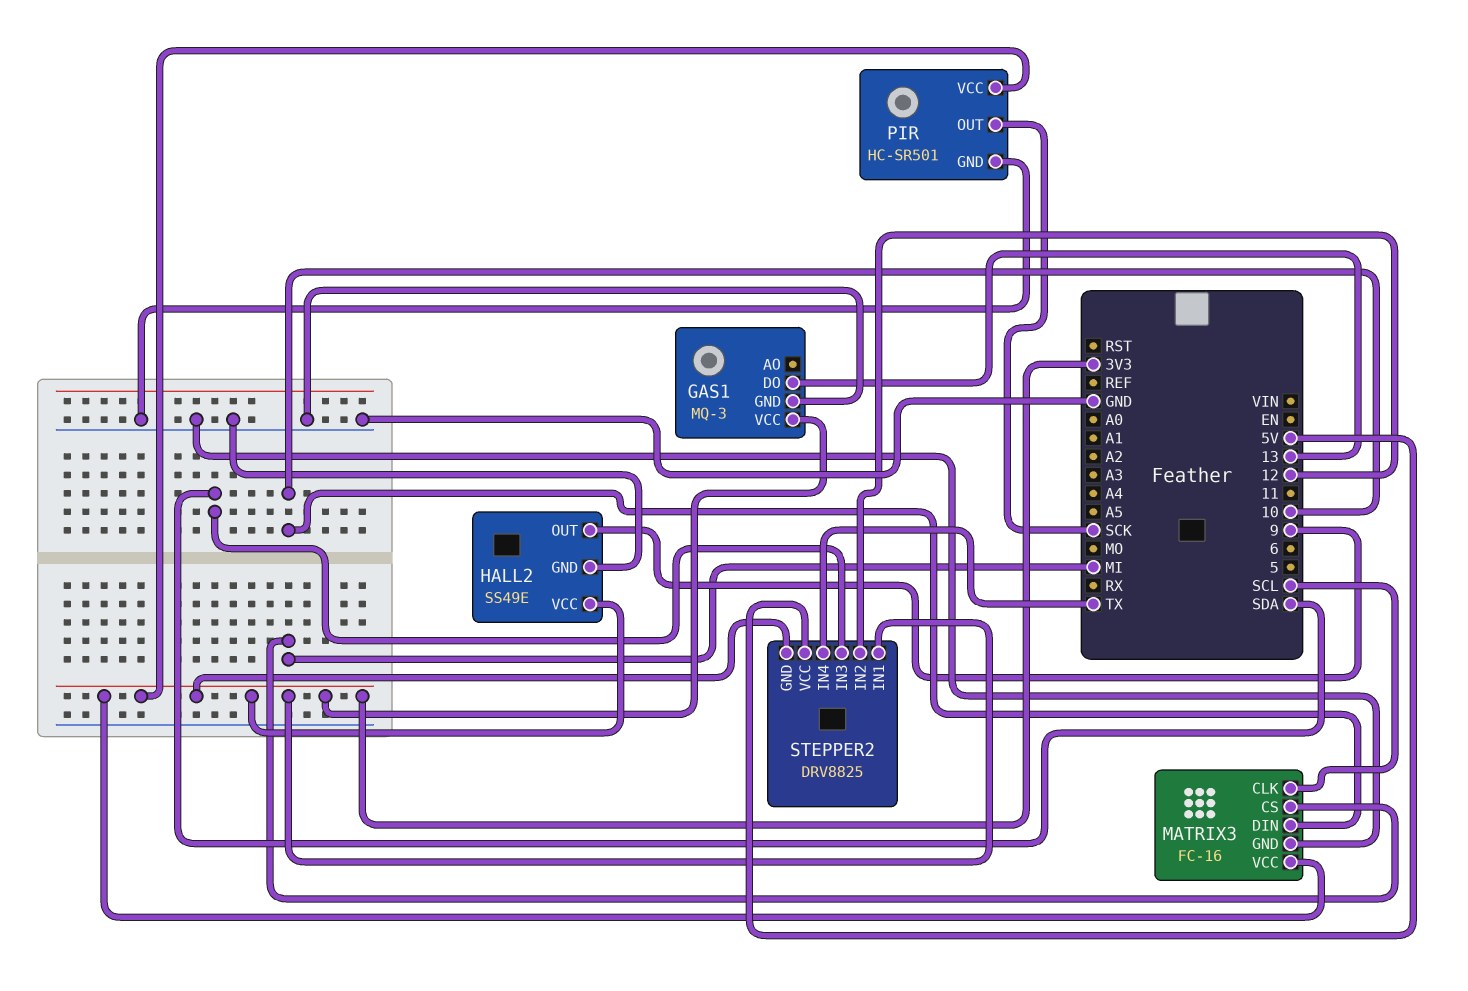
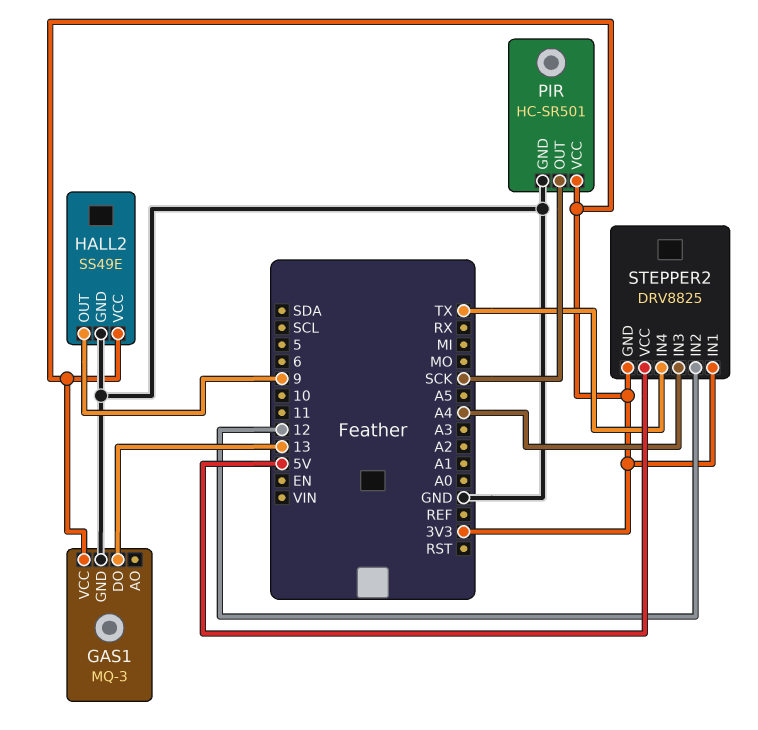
MATRIX3: FC-16 -> none
MATRIX3 pin CLK: SCL -> none
MATRIX3 pin CS: MI -> none
MATRIX3 pin DIN: 10 -> none
MATRIX3 pin GND: GND -> none
MATRIX3 pin VCC: 3V3 -> none
STEPPER2 pin IN3: SDA -> A4

